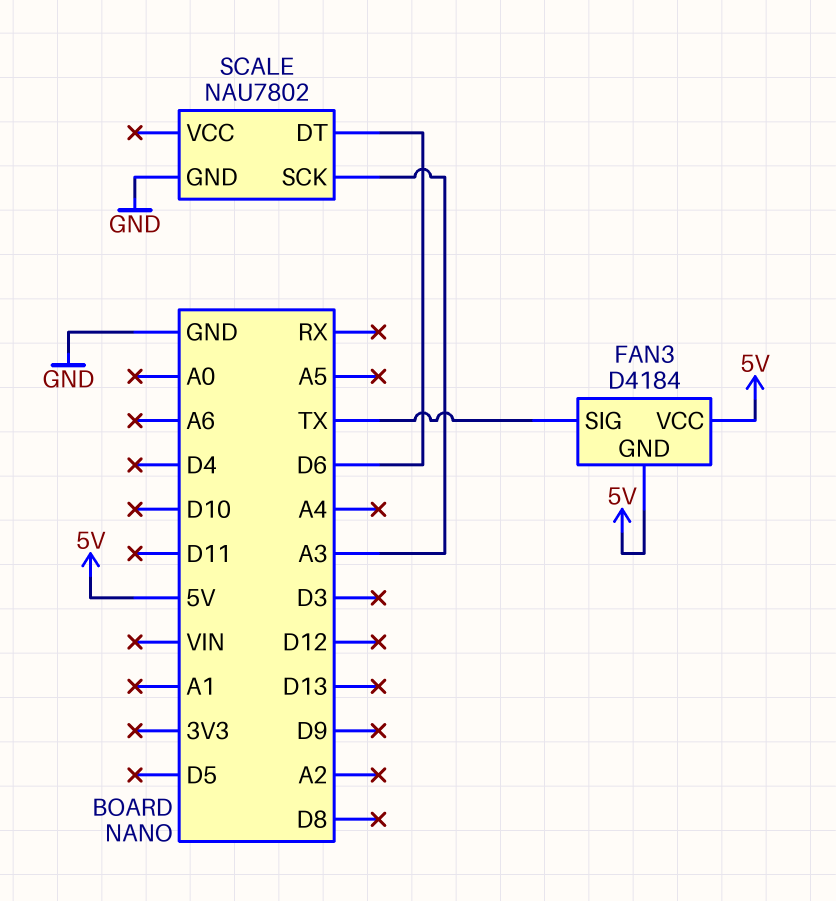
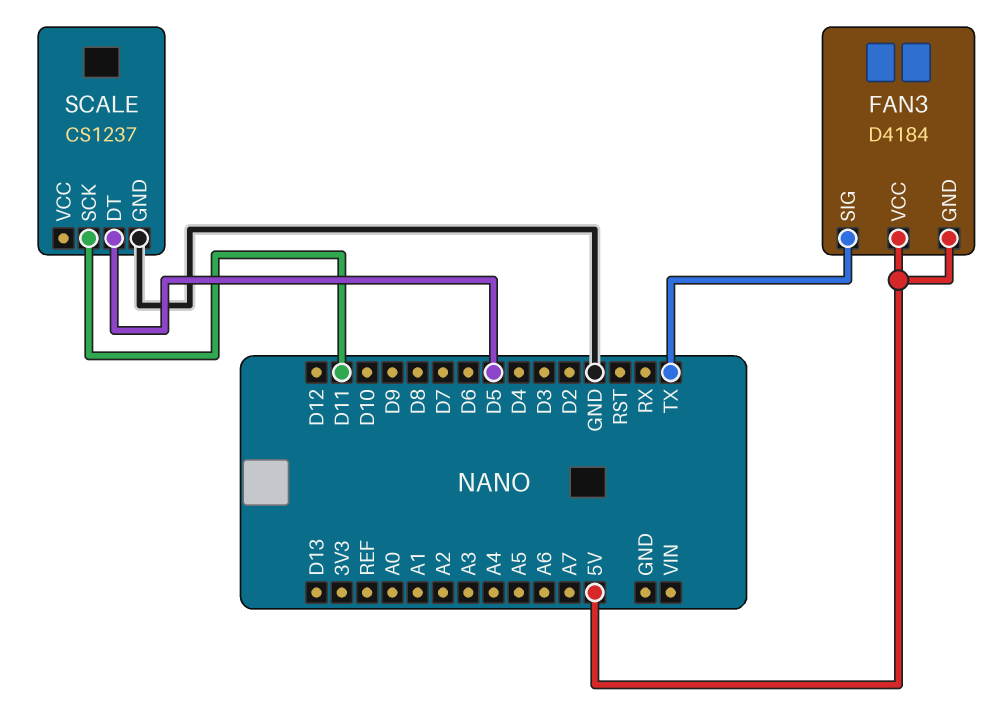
SCALE: NAU7802 -> CS1237
SCALE pin DT: D6 -> D5
SCALE pin SCK: A3 -> D11

